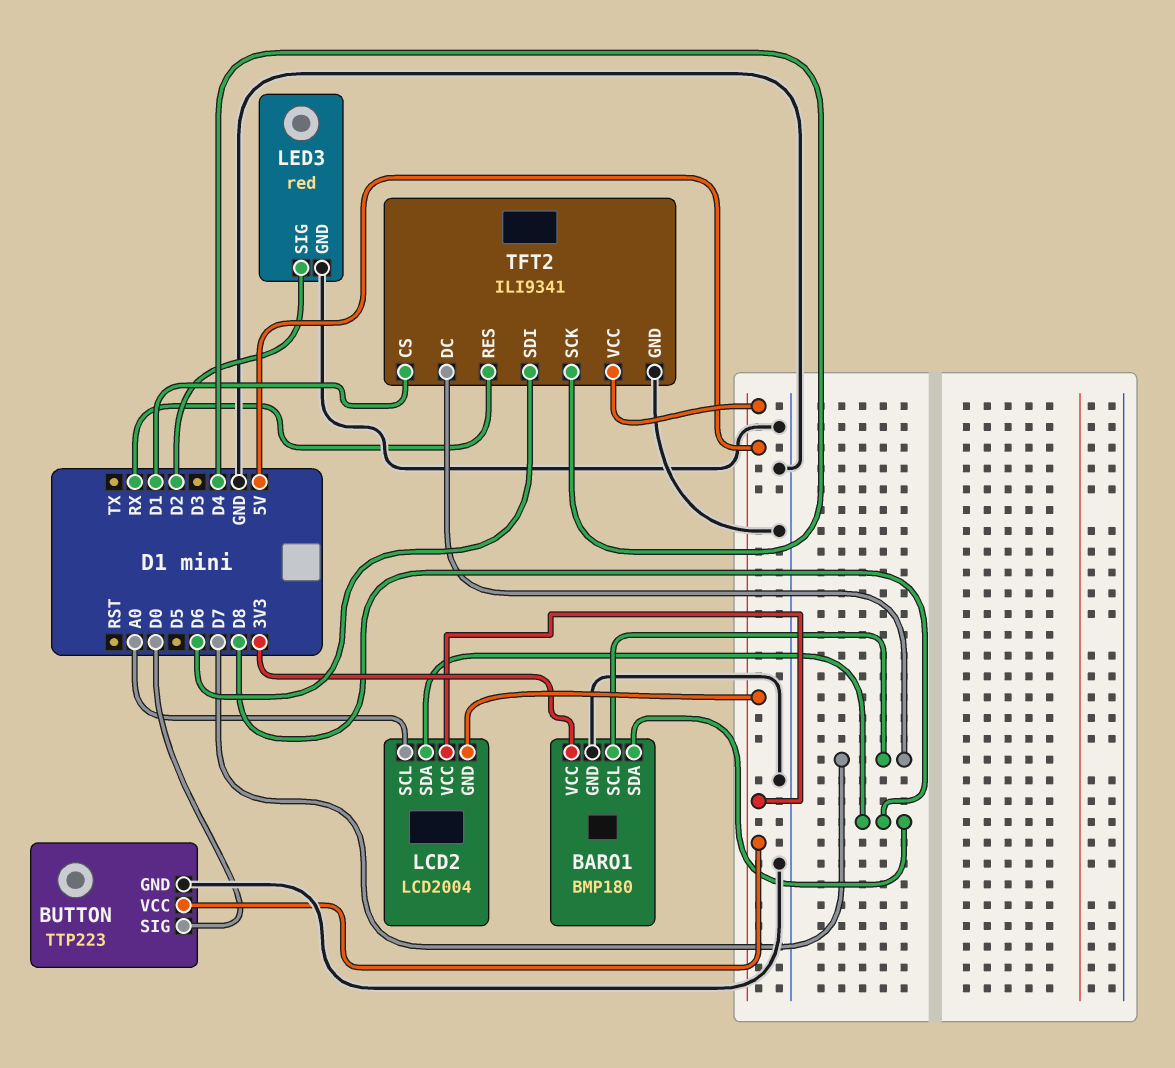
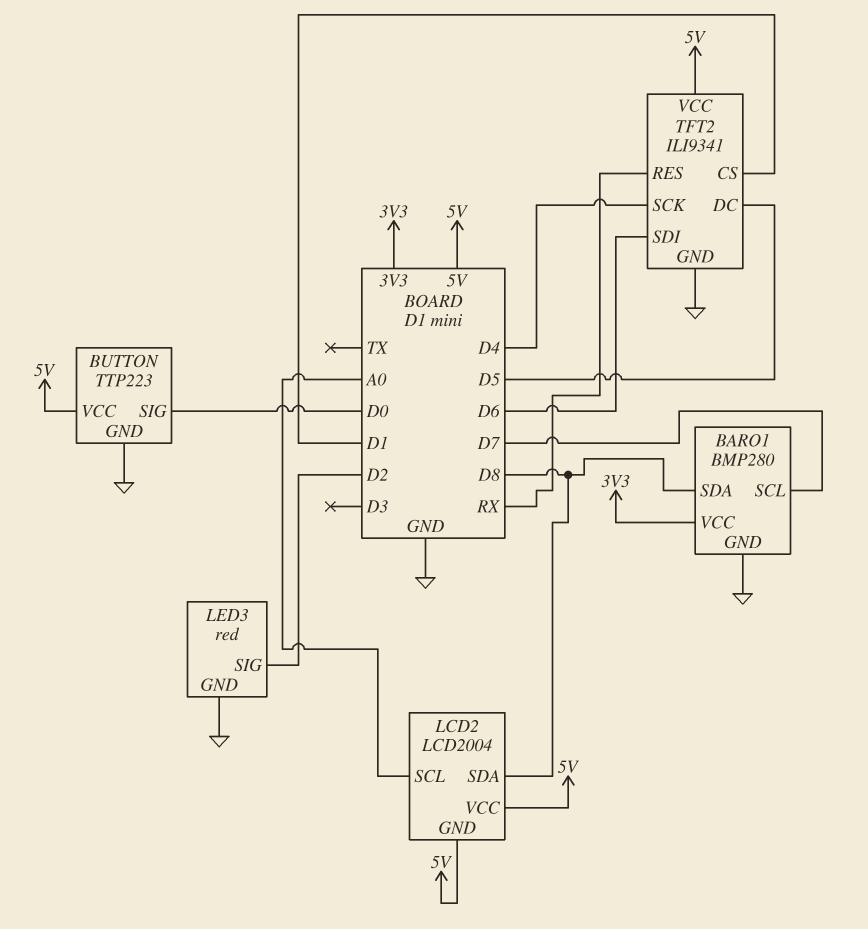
BARO1: BMP180 -> BMP280
TFT2 pin DC: D7 -> D5

